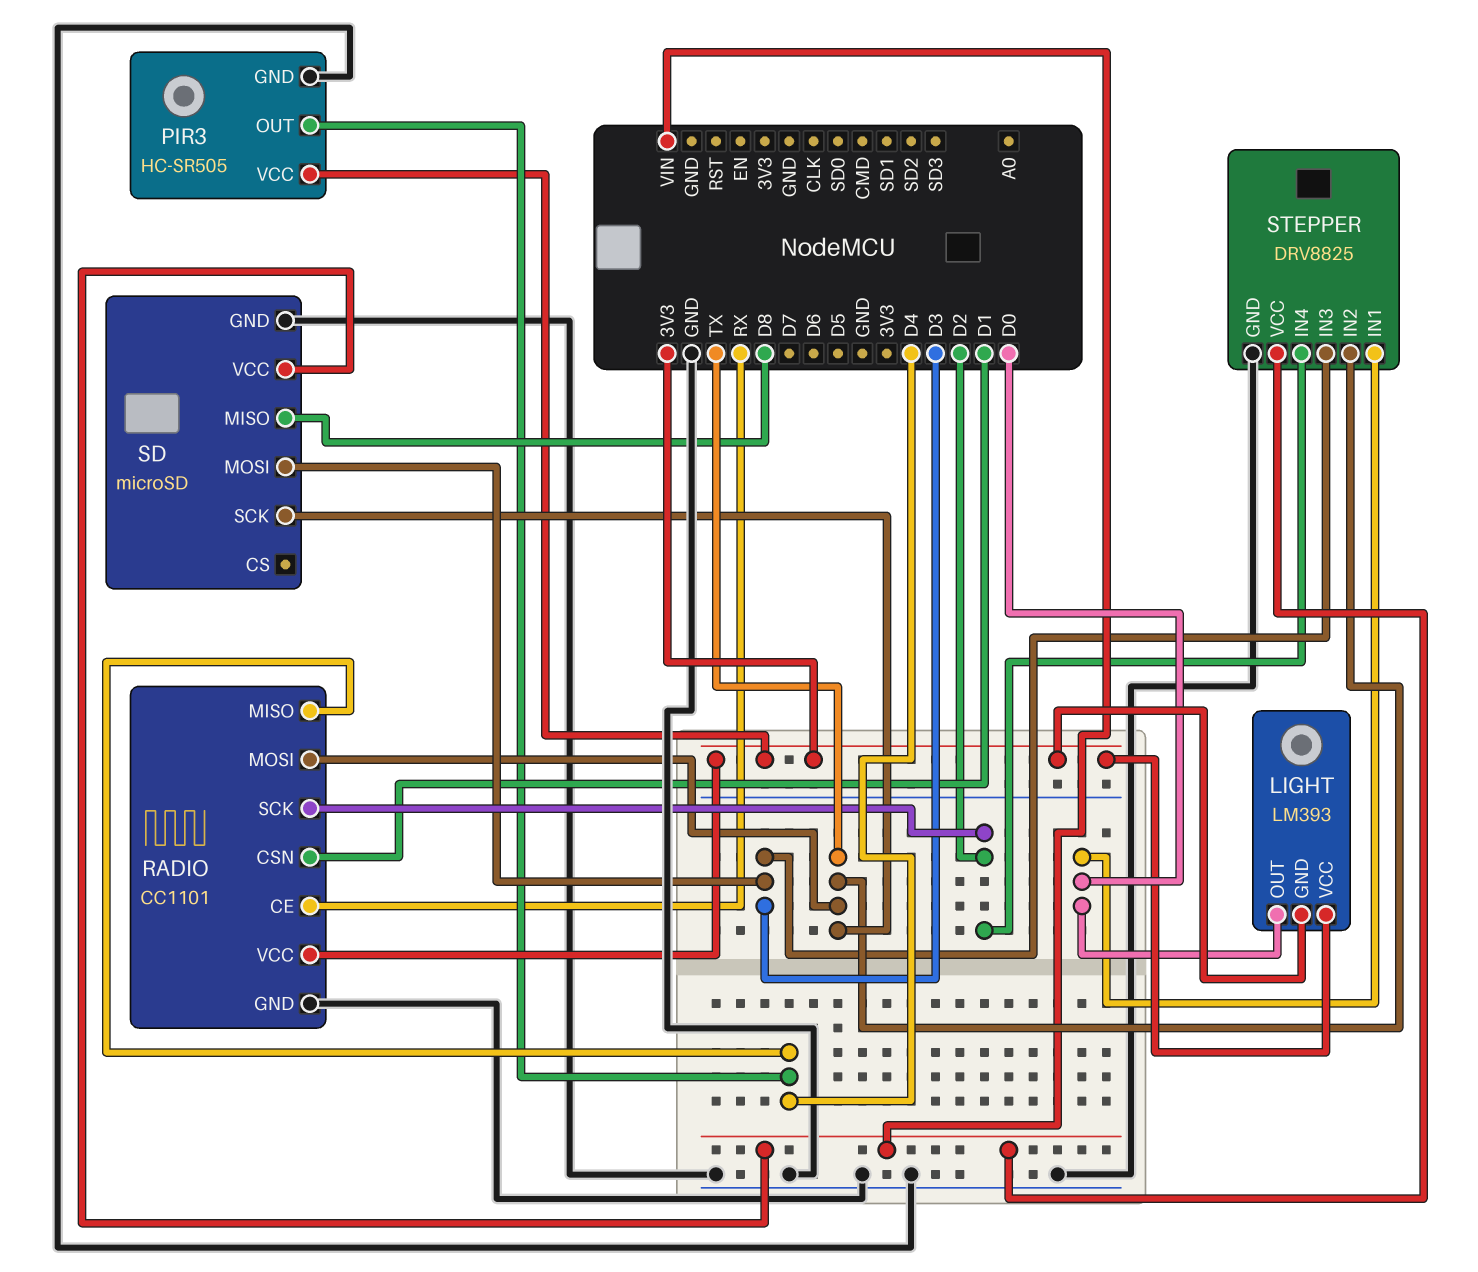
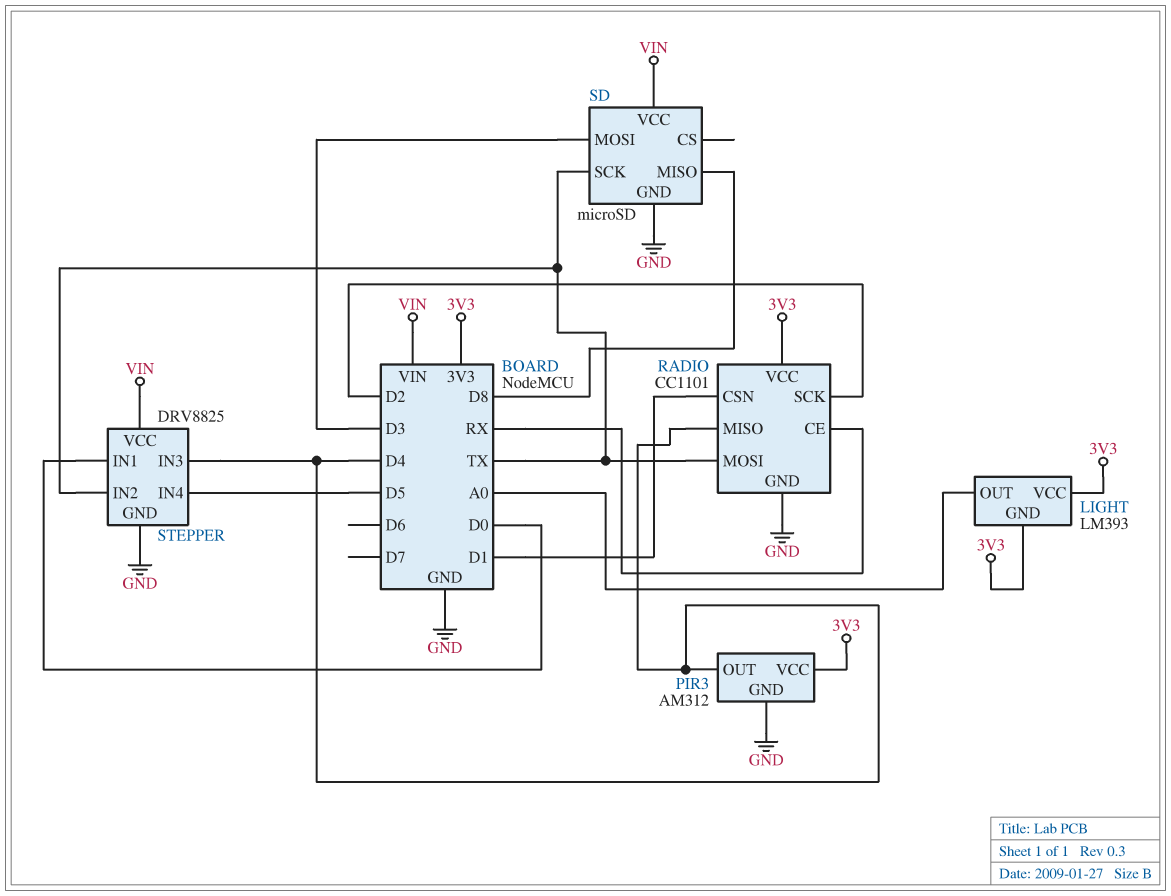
LIGHT pin OUT: D0 -> A0
PIR3: HC-SR505 -> AM312
STEPPER pin IN3: D3 -> D4
STEPPER pin IN4: D2 -> D5

